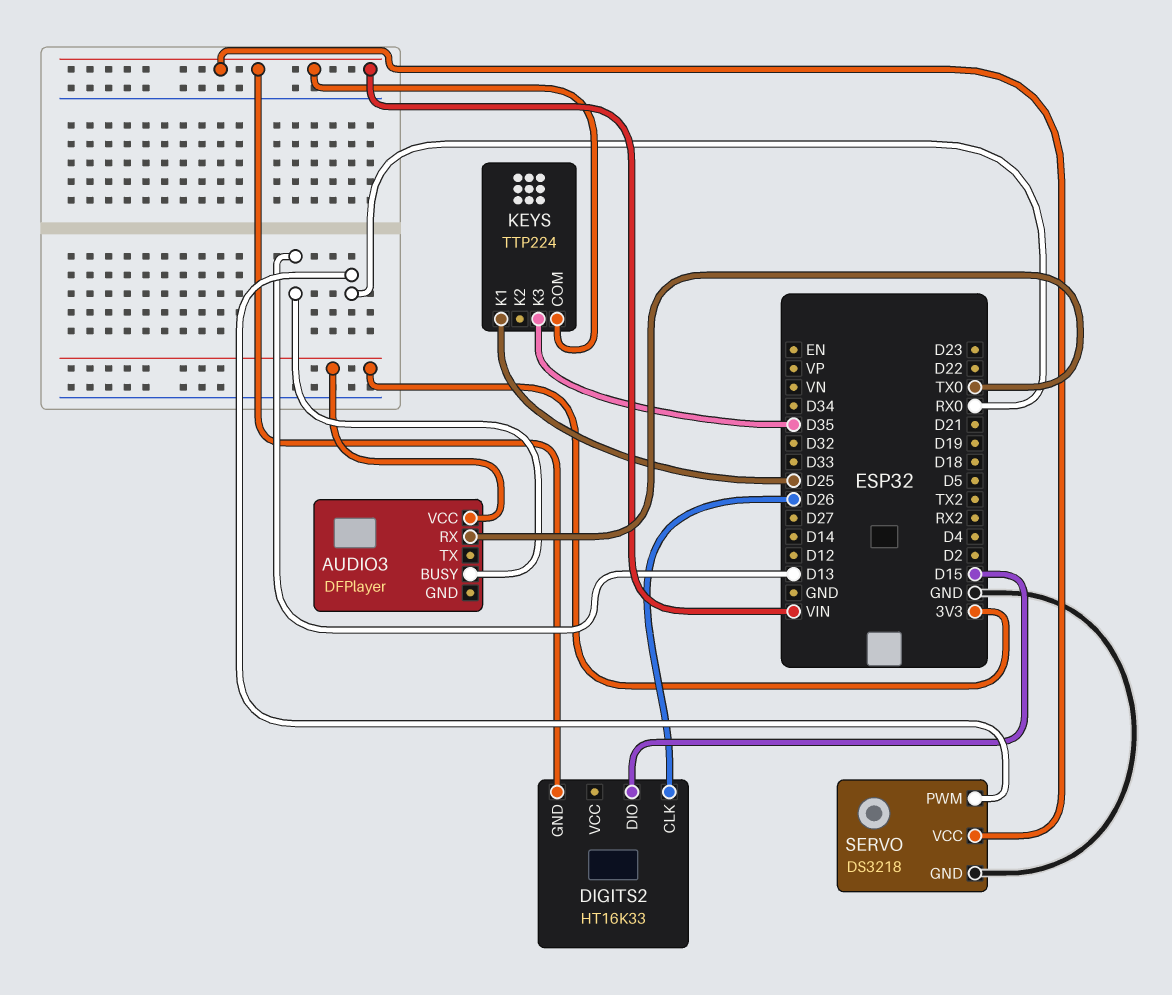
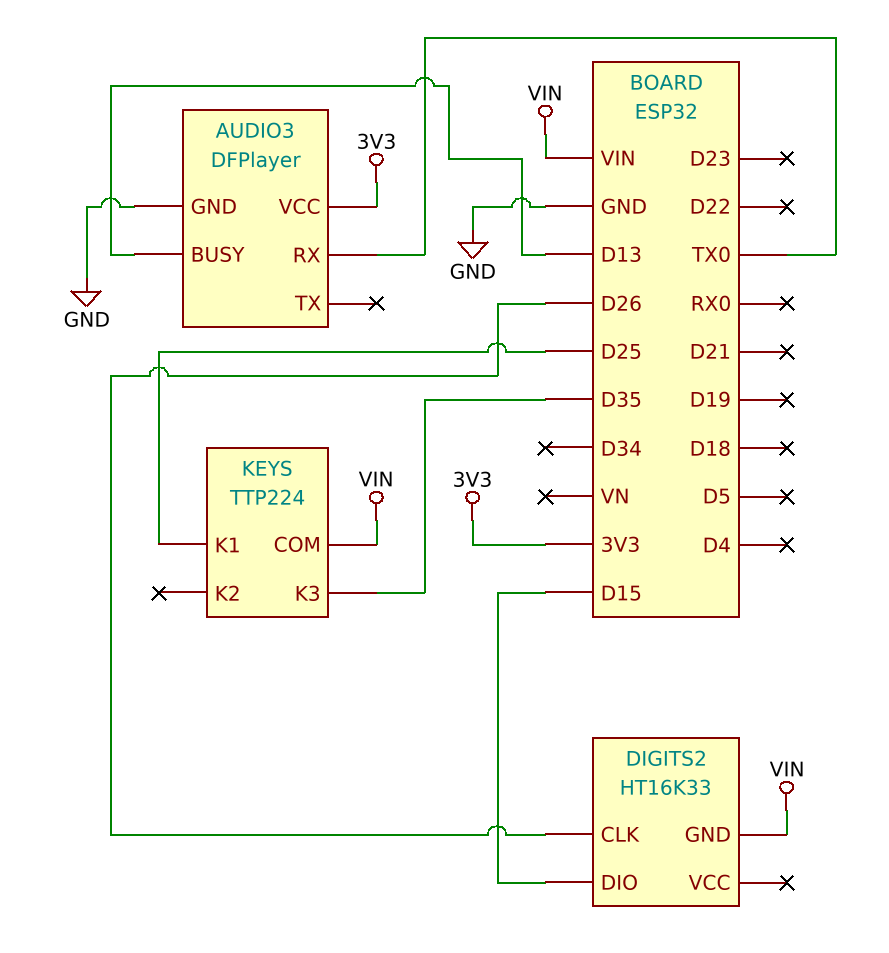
AUDIO3 pin GND: none -> GND
SERVO: DS3218 -> none
SERVO pin GND: GND -> none
SERVO pin PWM: RX0 -> none
SERVO pin VCC: VIN -> none

